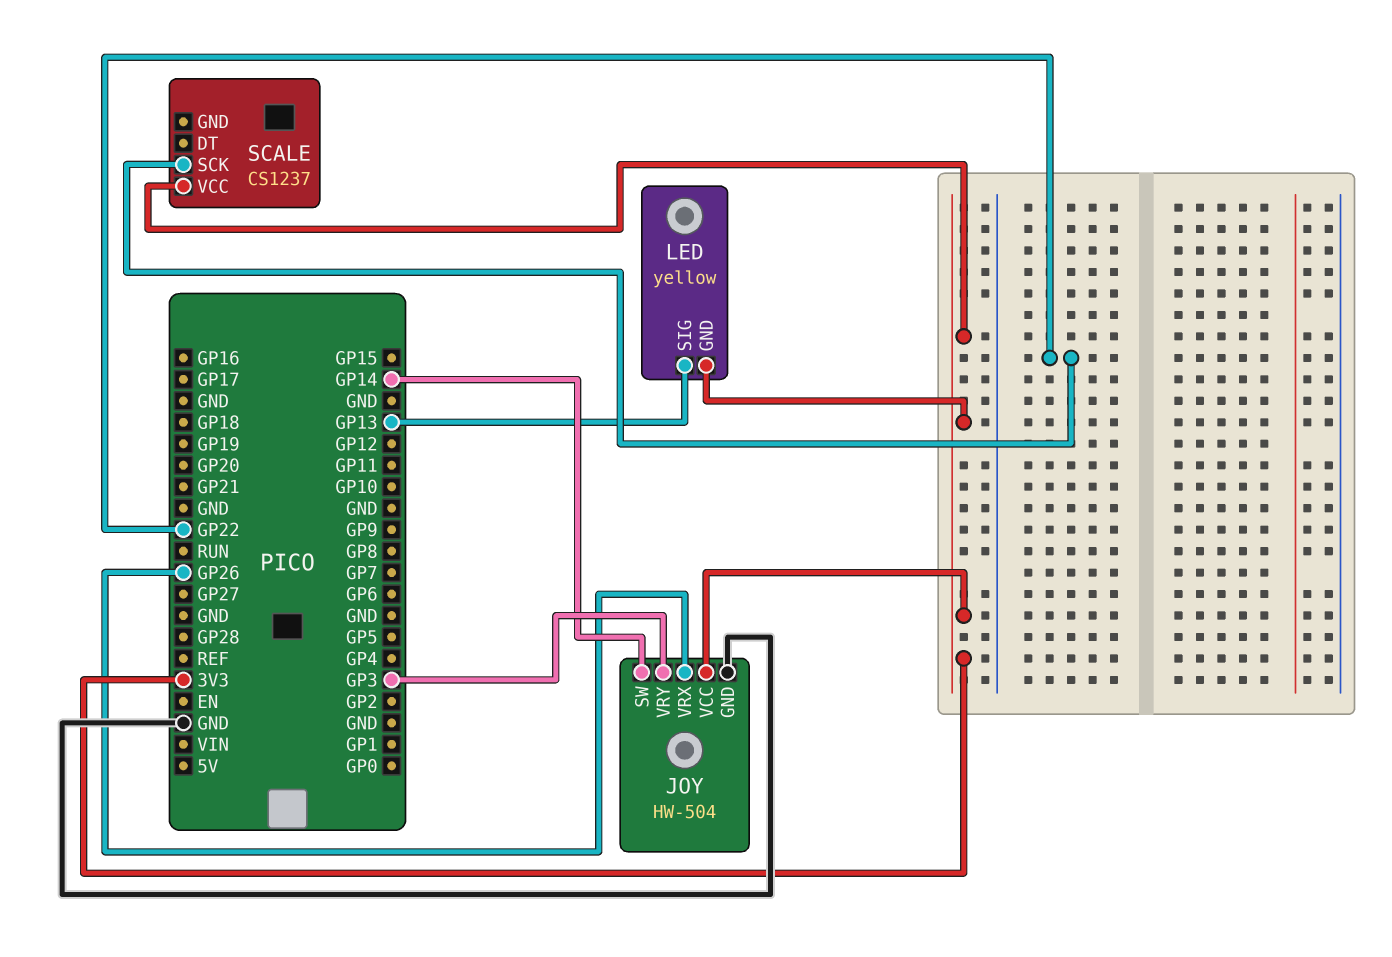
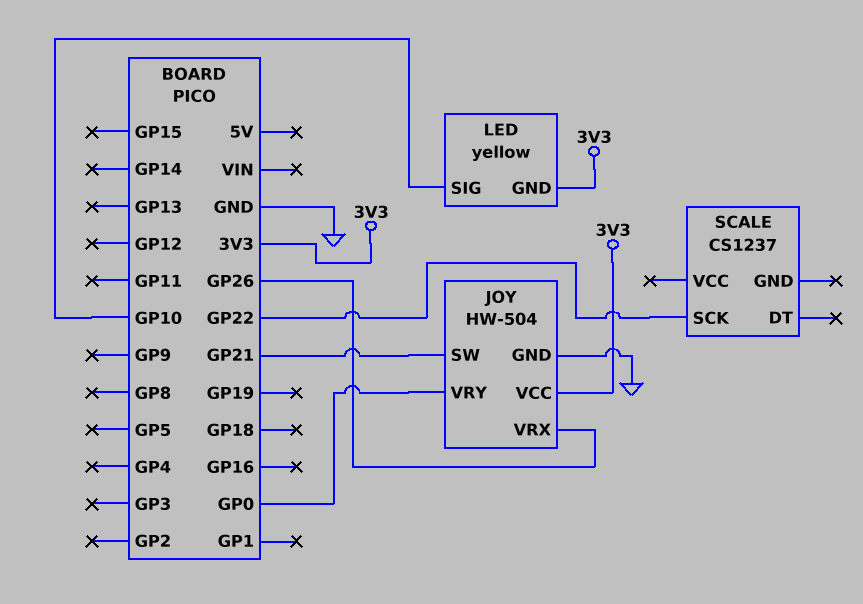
JOY pin SW: GP14 -> GP21
JOY pin VRY: GP3 -> GP0
LED pin SIG: GP13 -> GP10
SCALE pin VCC: 3V3 -> none

